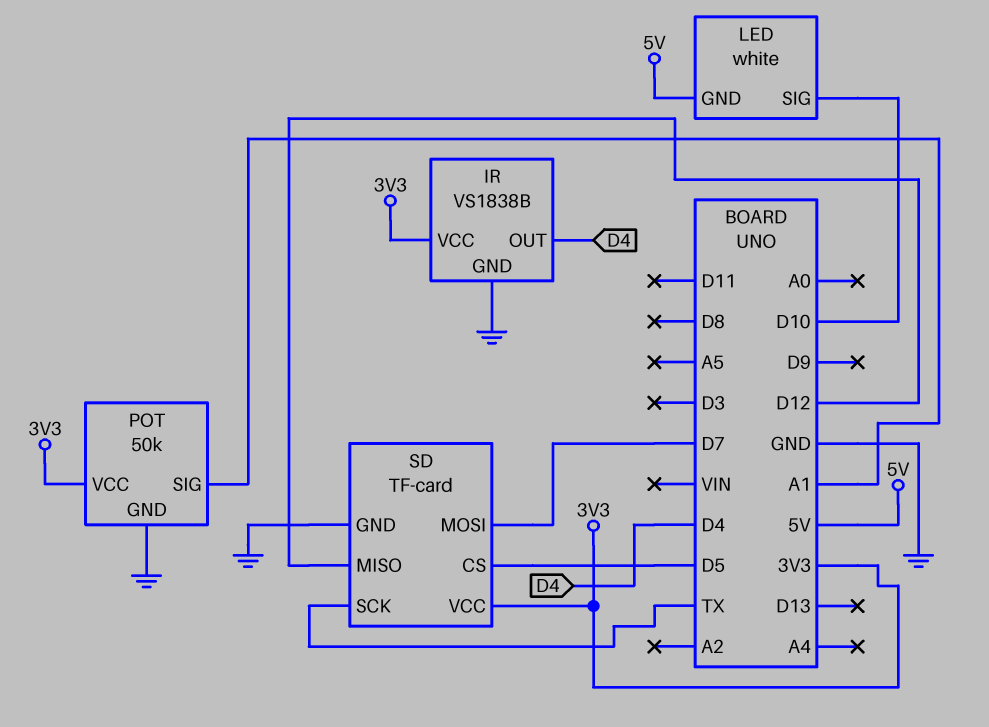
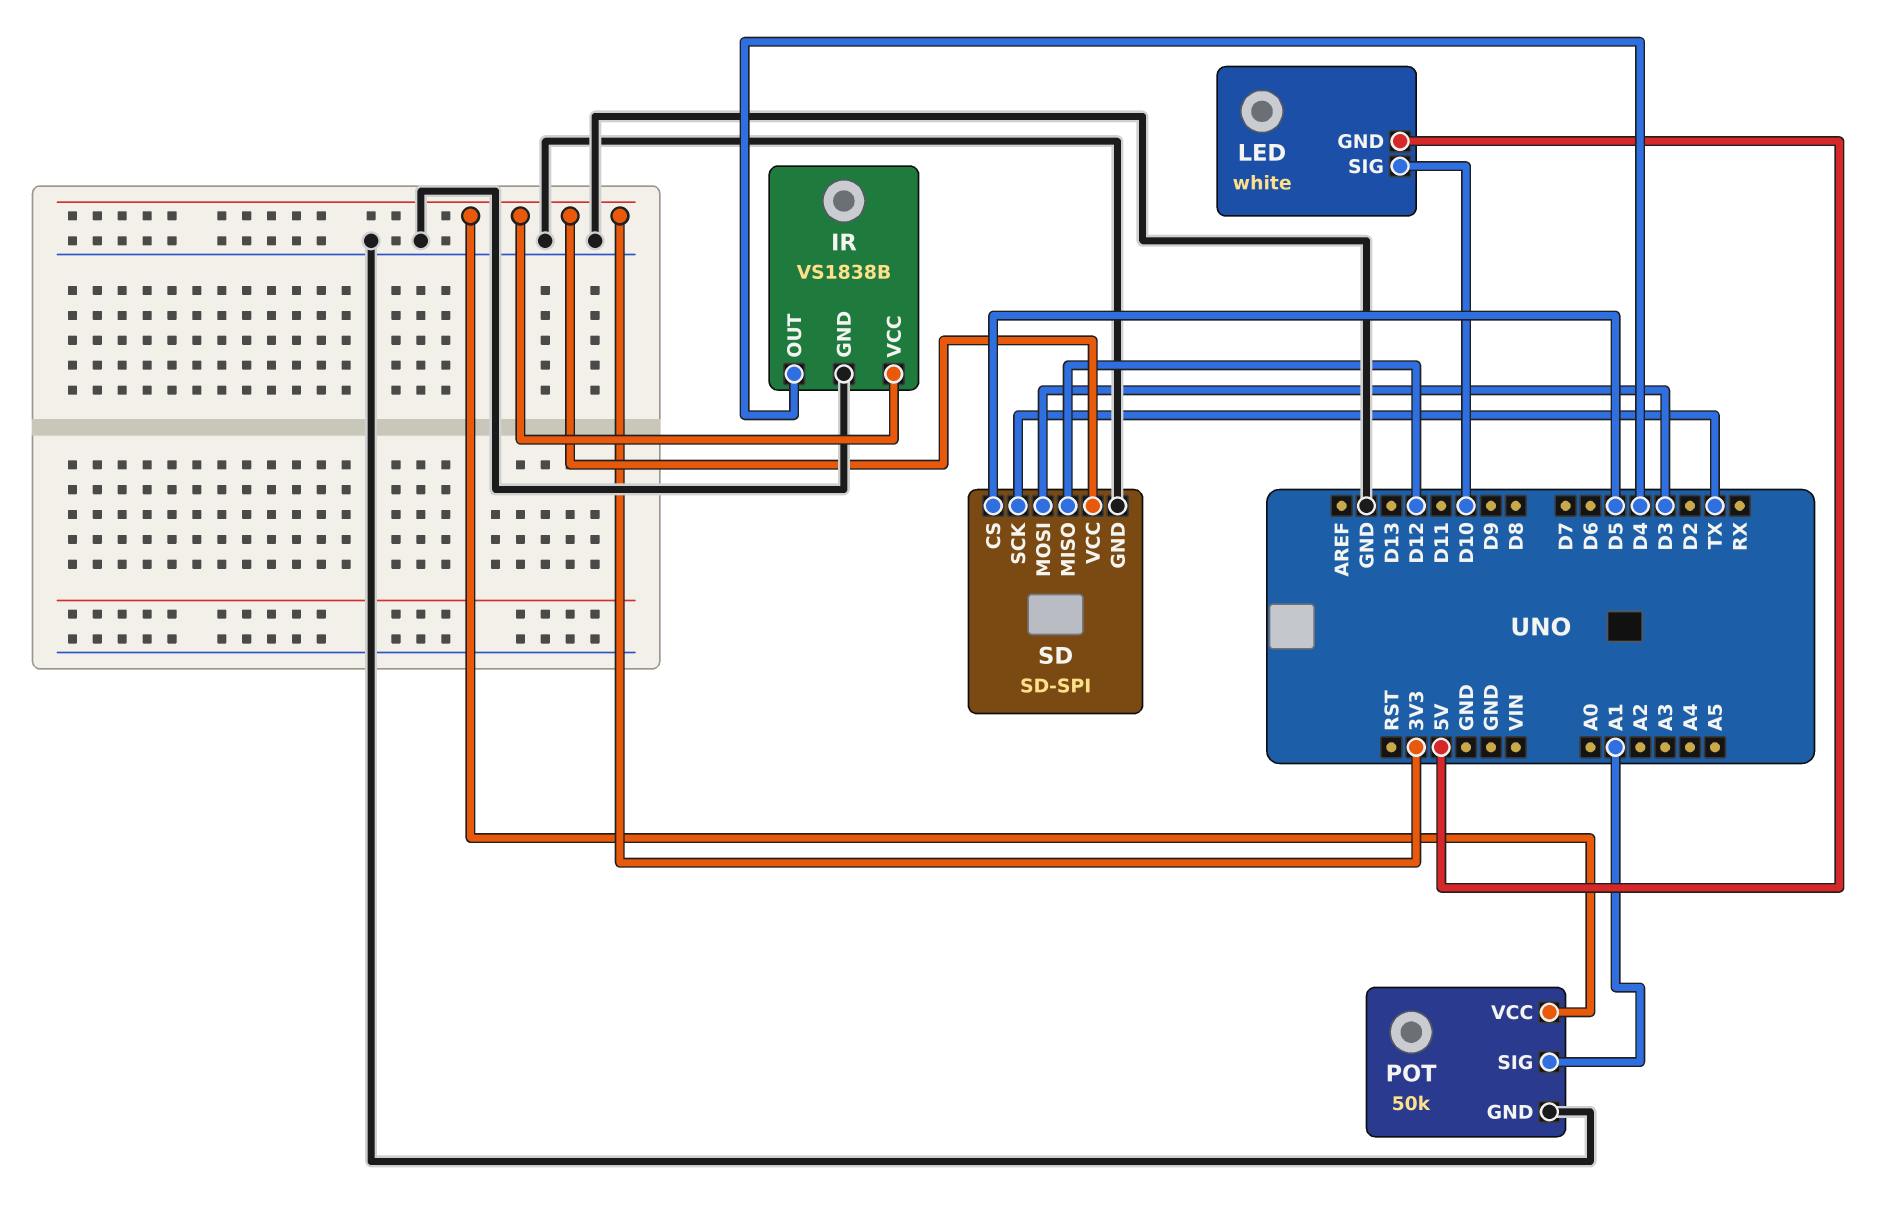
SD: TF-card -> SD-SPI
SD pin MOSI: D7 -> D3

